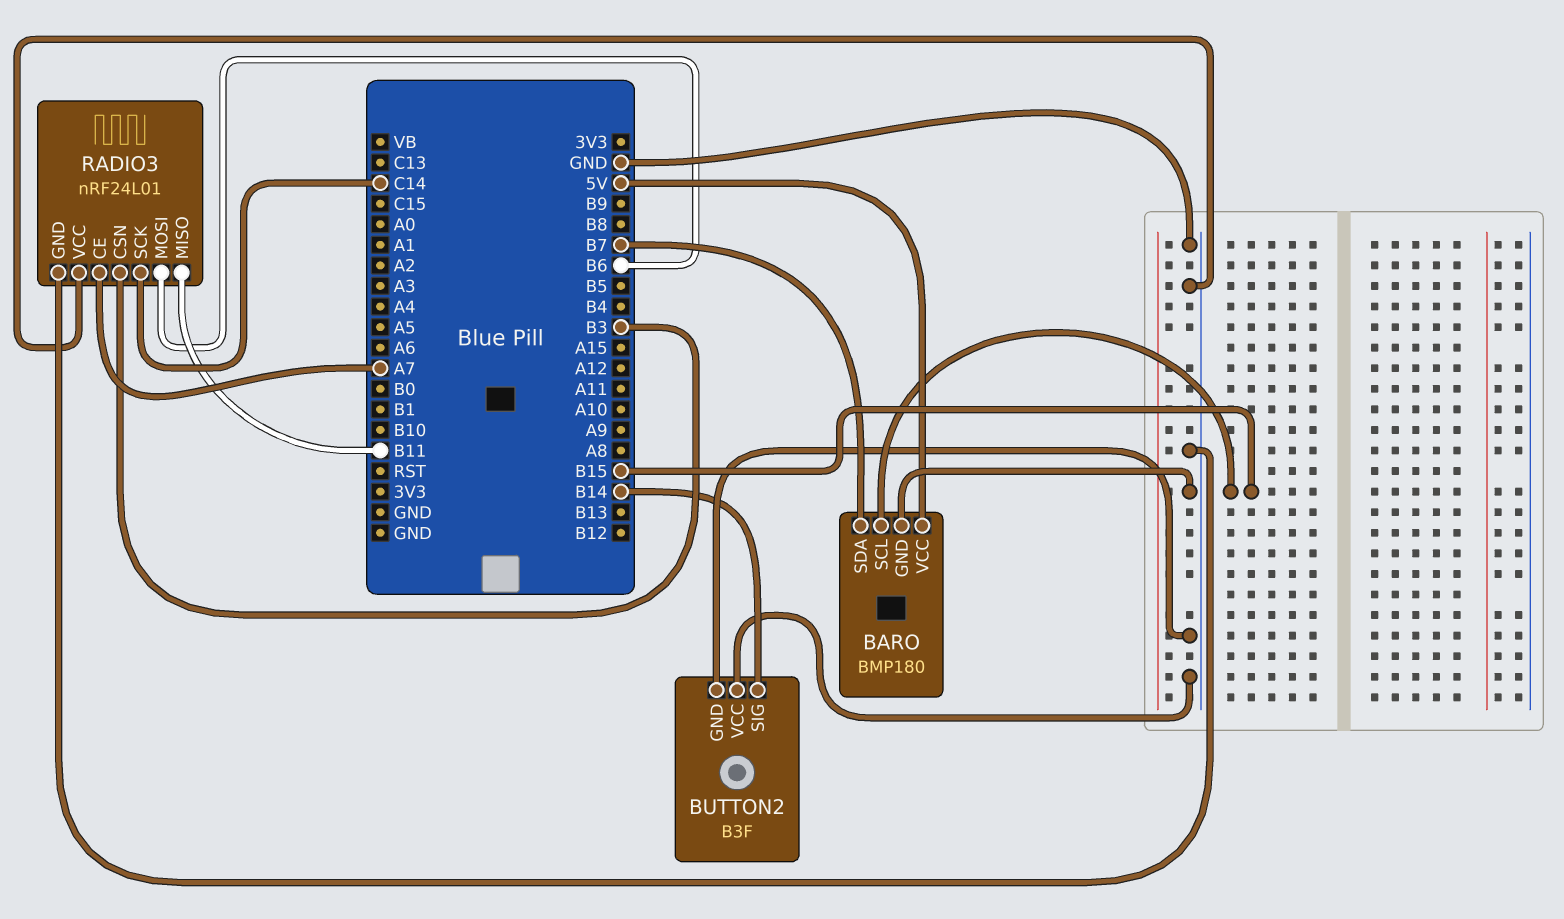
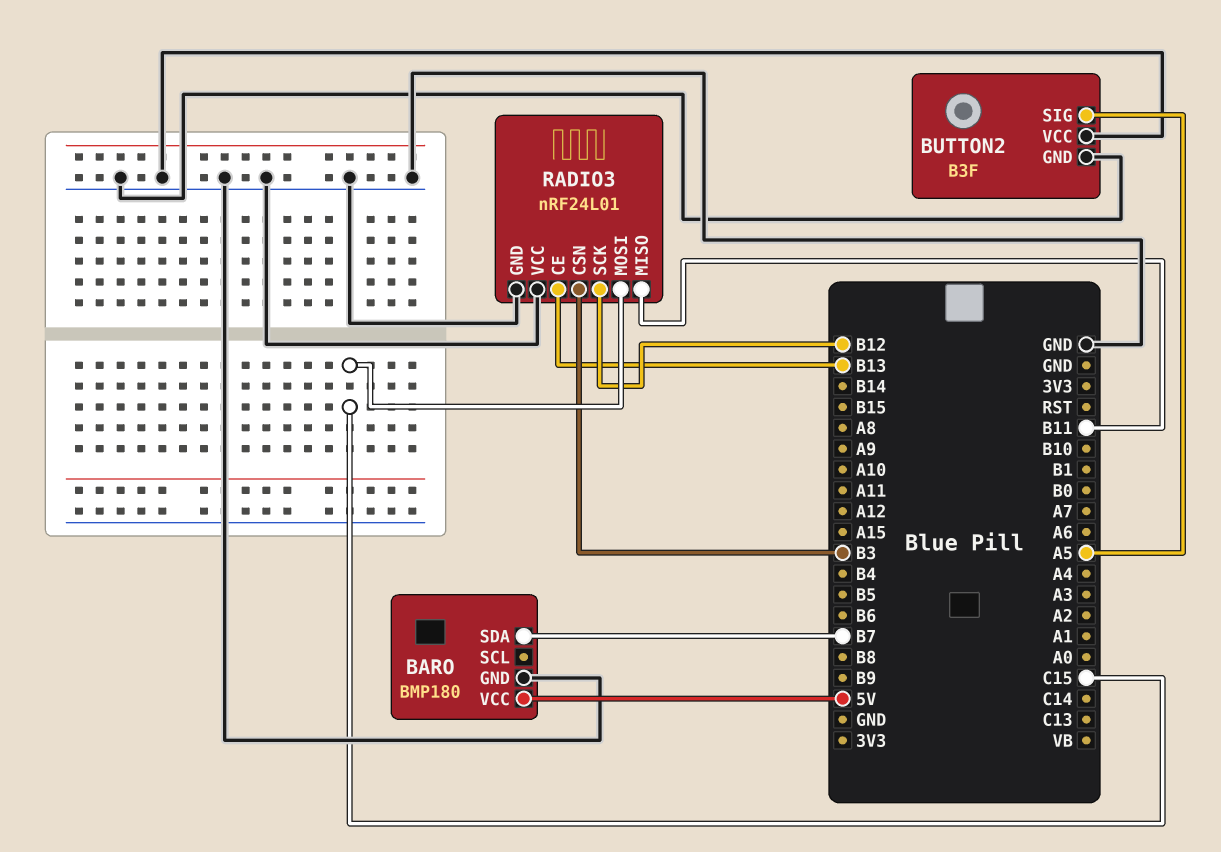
BARO pin SCL: B15 -> none
BUTTON2 pin SIG: B14 -> A5
RADIO3 pin CE: A7 -> B13
RADIO3 pin MOSI: B6 -> C15
RADIO3 pin SCK: C14 -> B12

